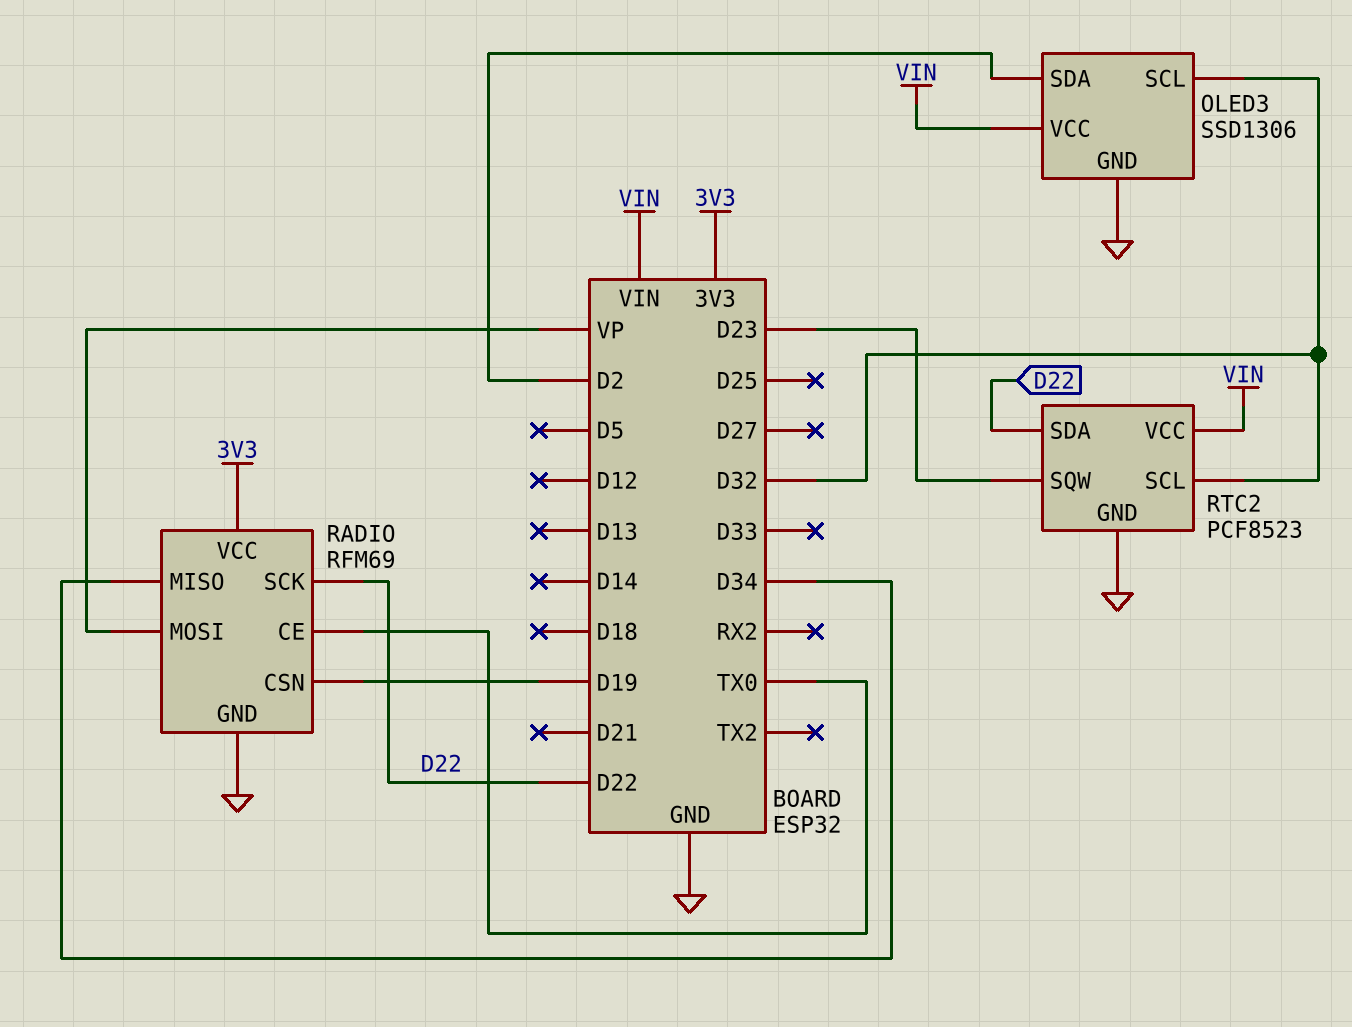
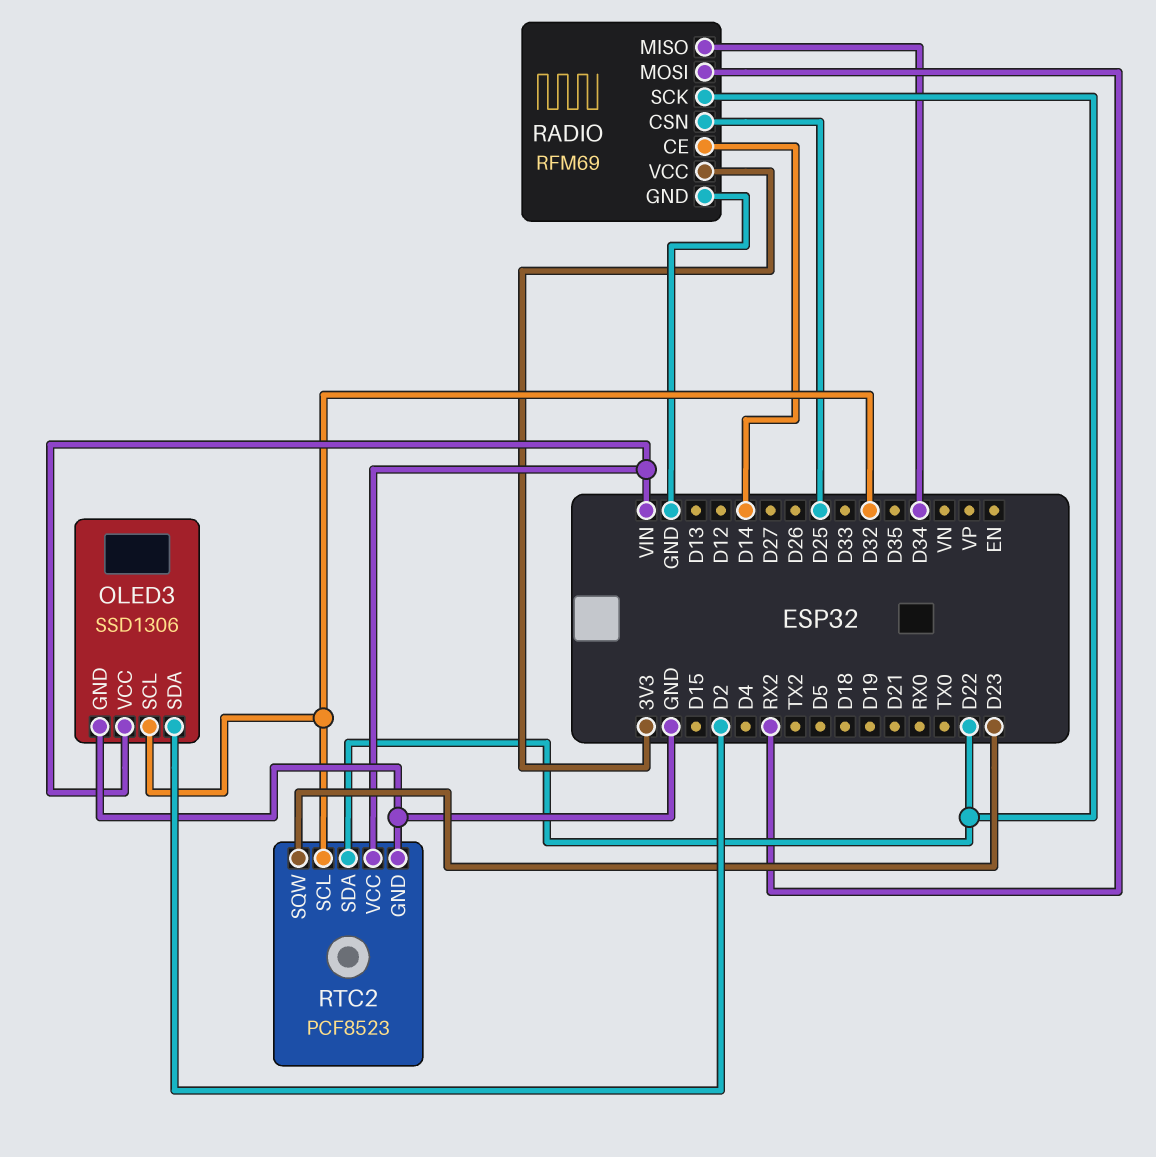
RADIO pin CE: TX0 -> D14
RADIO pin CSN: D19 -> D25
RADIO pin MOSI: VP -> RX2

